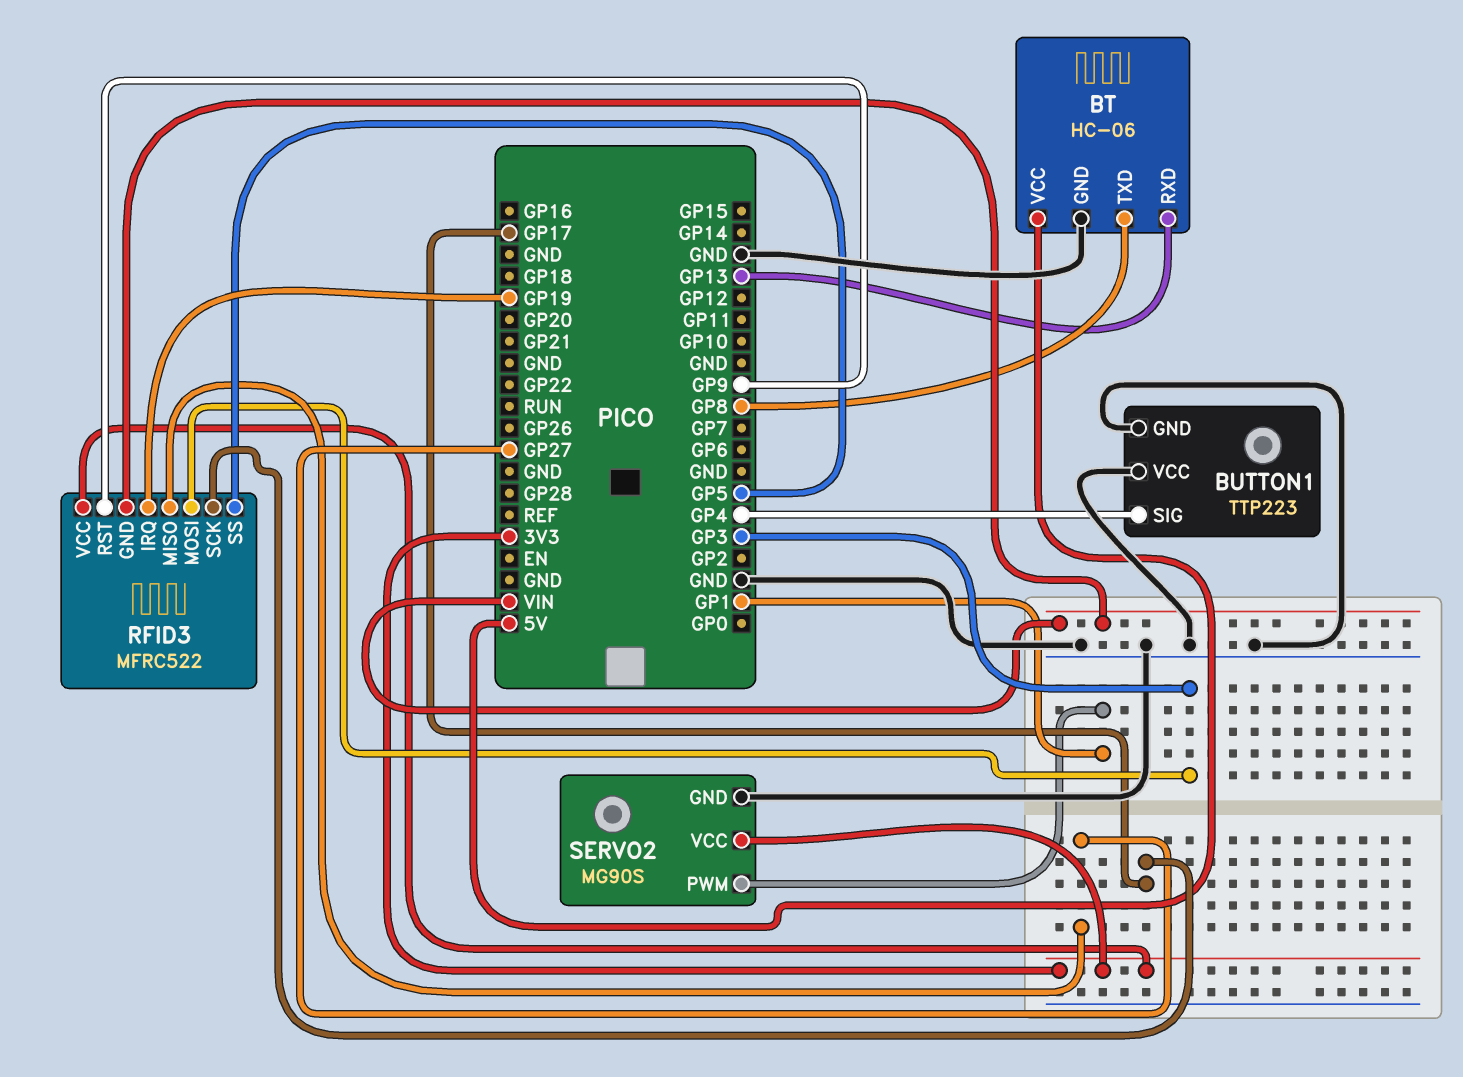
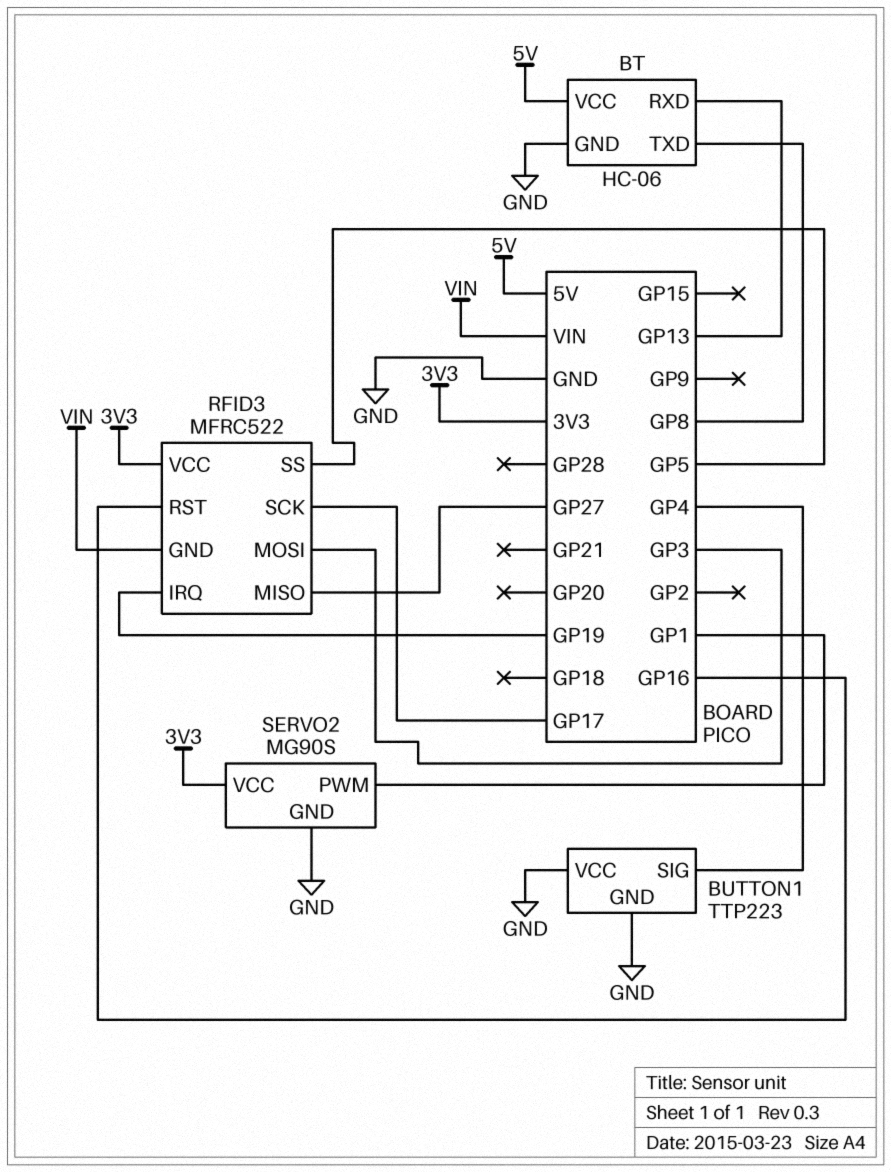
RFID3 pin RST: GP9 -> GP16

